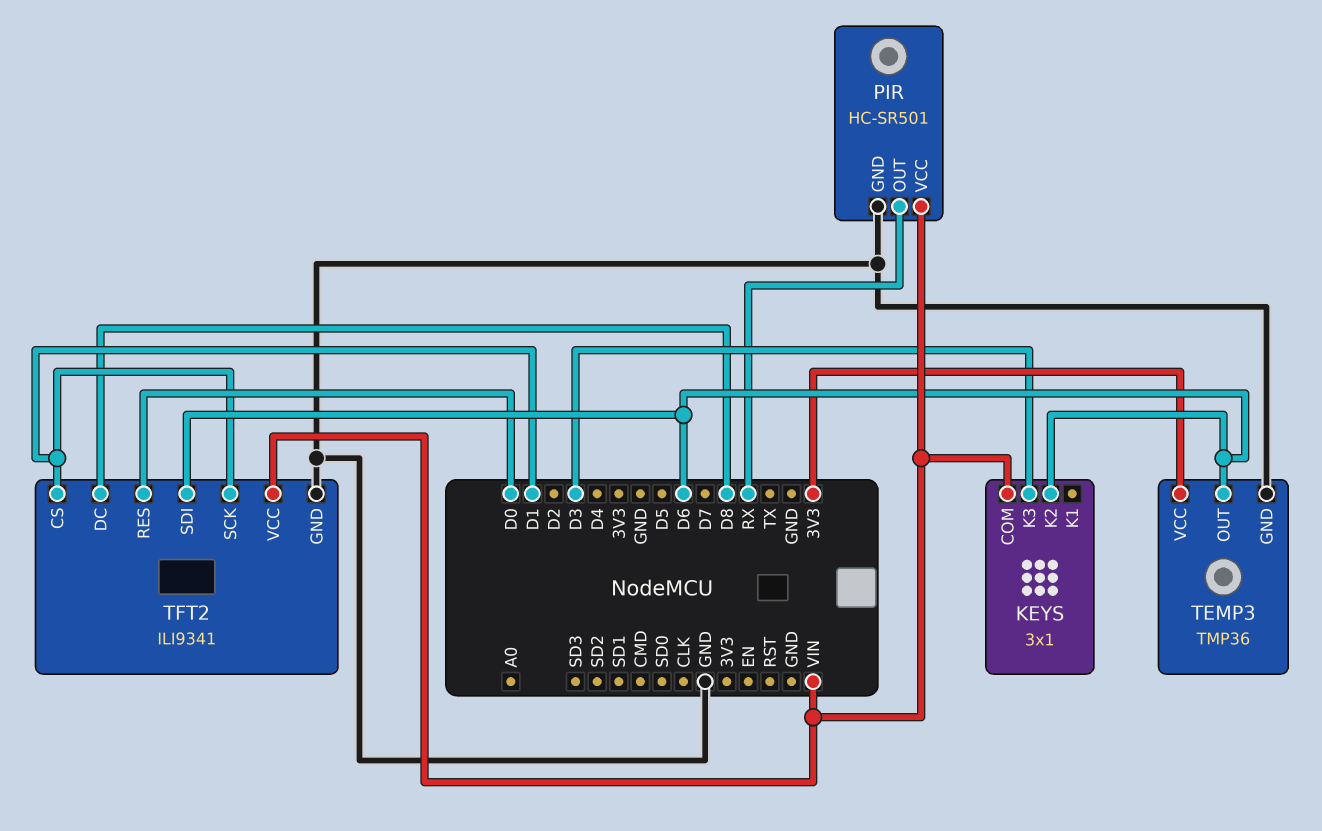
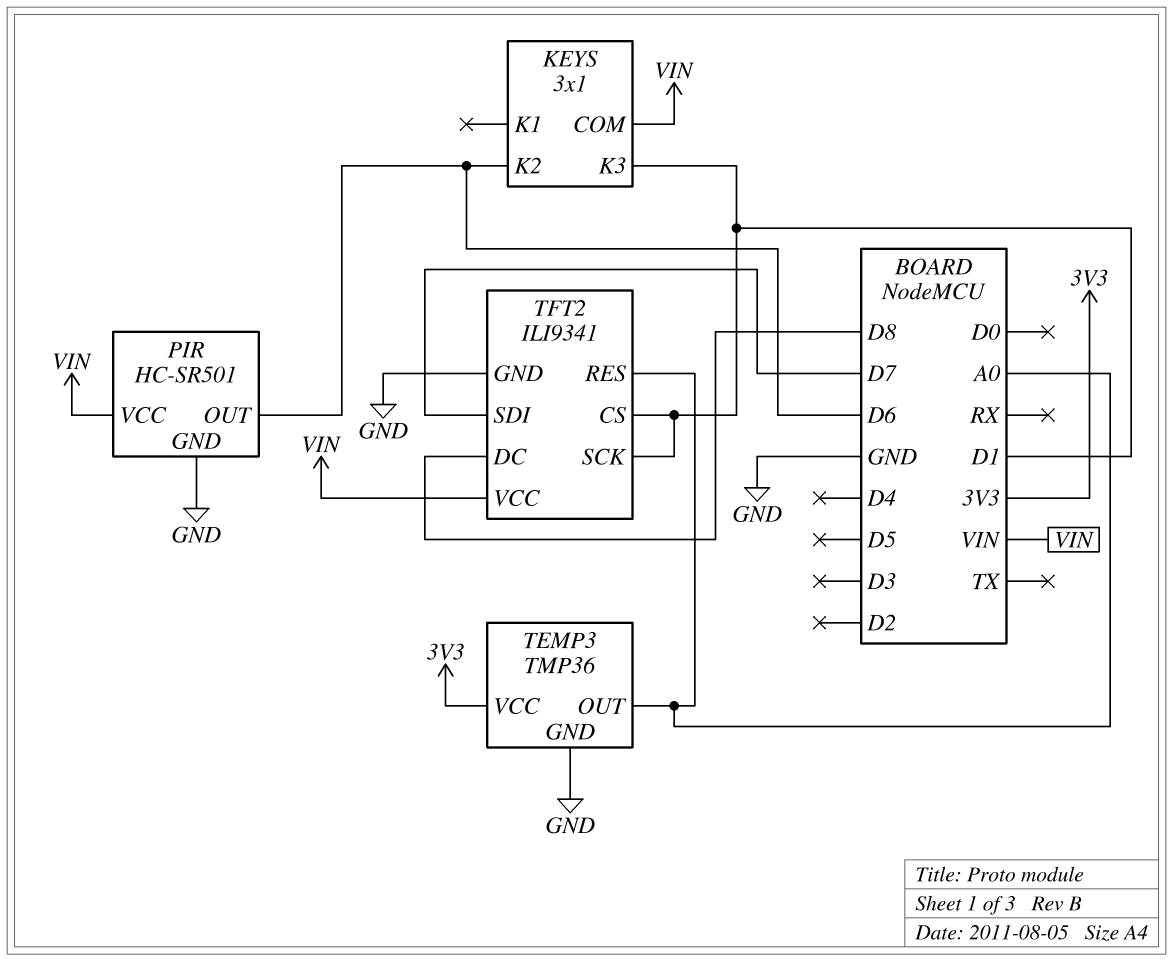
KEYS pin K3: D3 -> D1
PIR pin OUT: RX -> D6
TEMP3 pin OUT: D6 -> A0
TFT2 pin RES: D0 -> A0
TFT2 pin SDI: D6 -> D7

